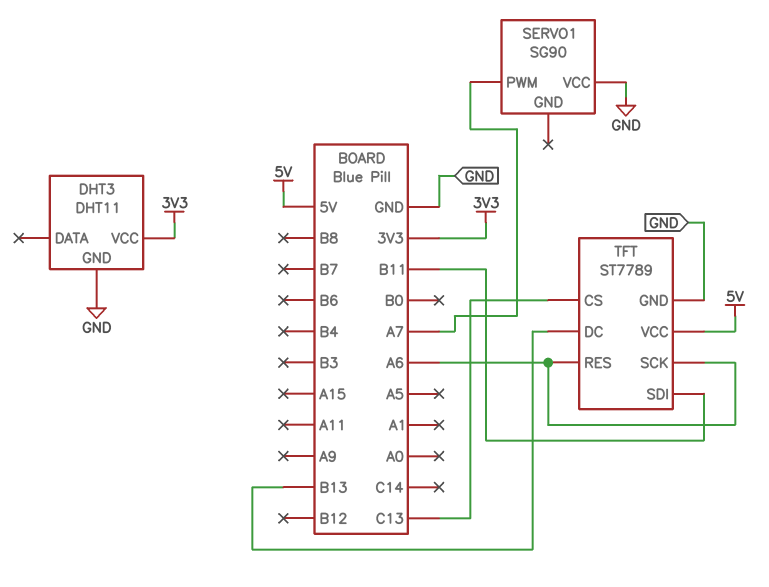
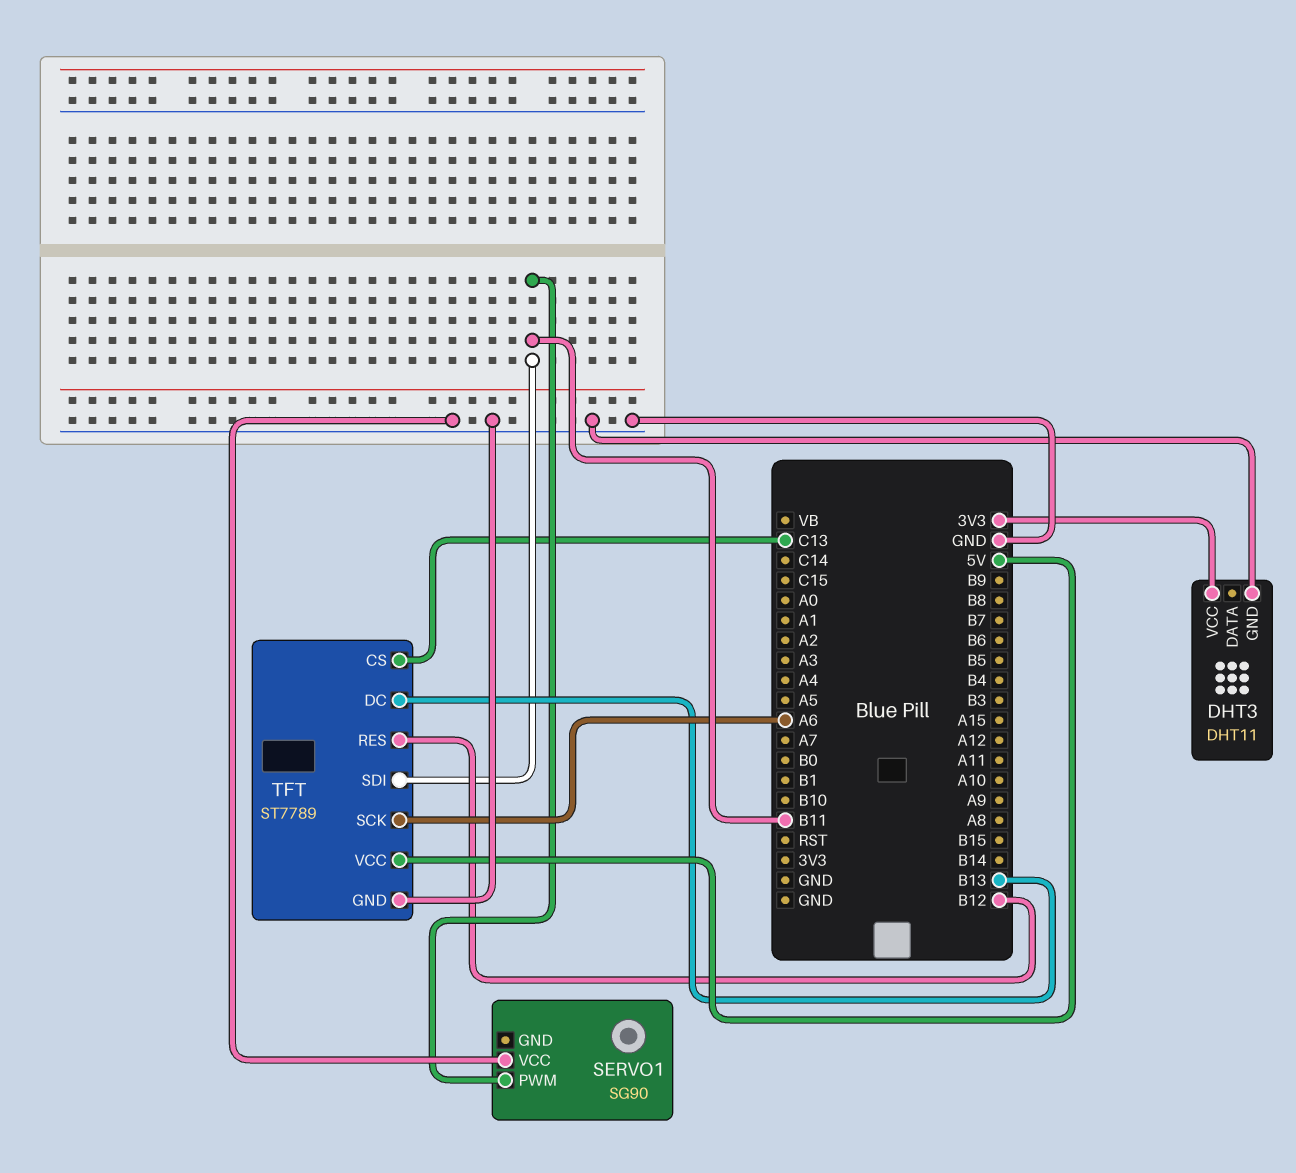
SERVO1 pin PWM: A7 -> B11
TFT pin RES: A6 -> B12

